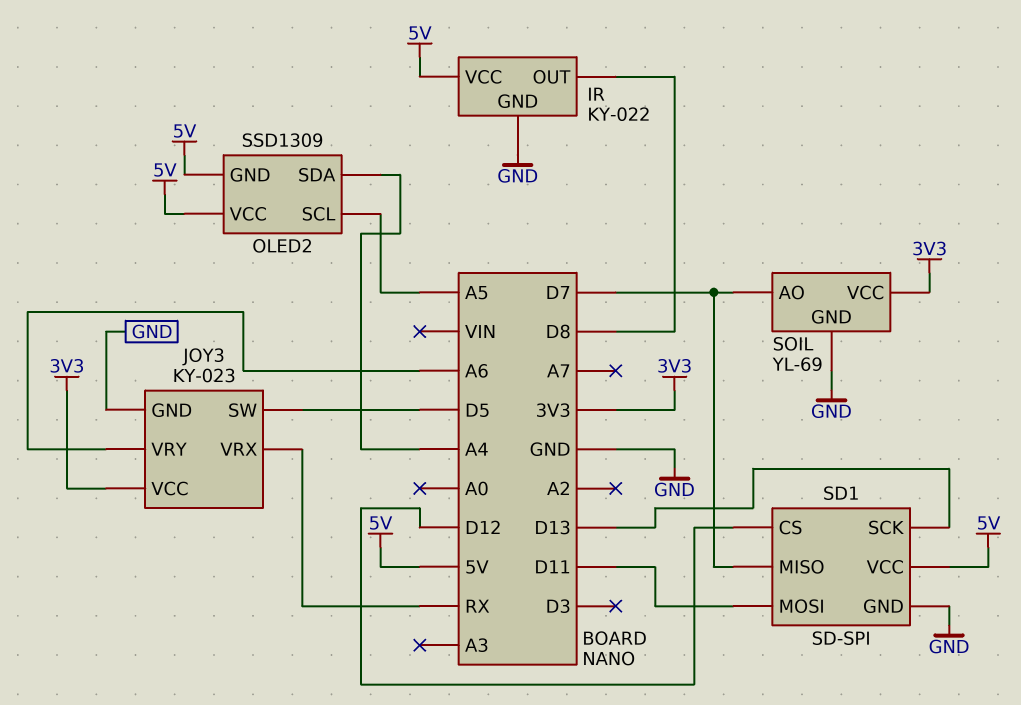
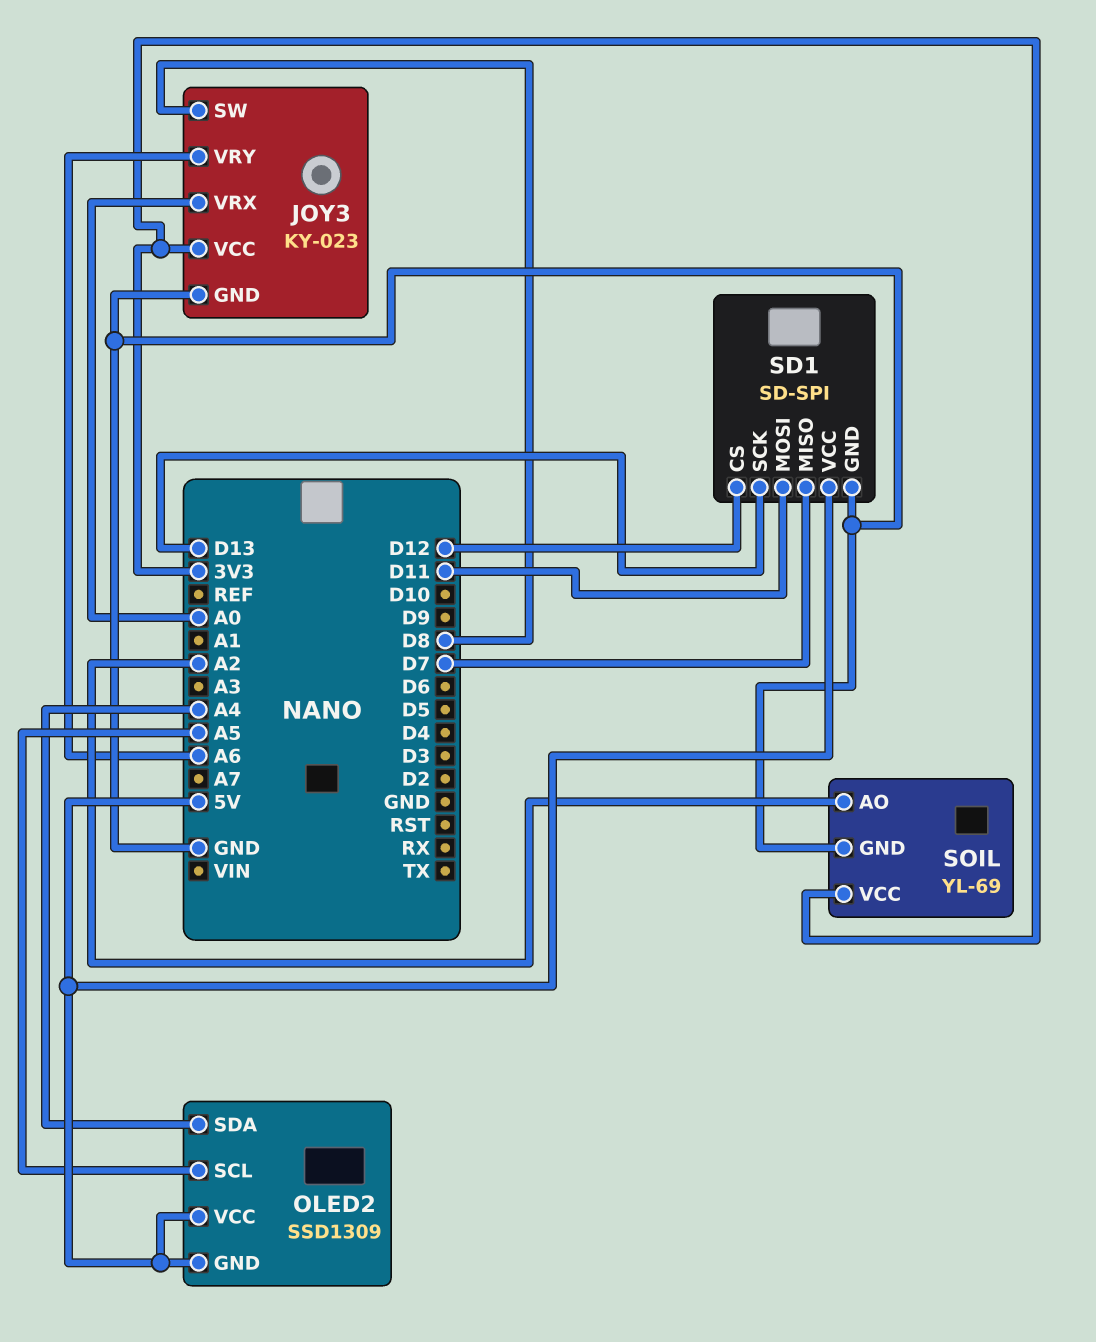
IR: KY-022 -> none
IR pin GND: GND -> none
IR pin OUT: D8 -> none
IR pin VCC: 5V -> none
JOY3 pin SW: D5 -> D8
JOY3 pin VRX: RX -> A0
SOIL pin AO: D7 -> A2

